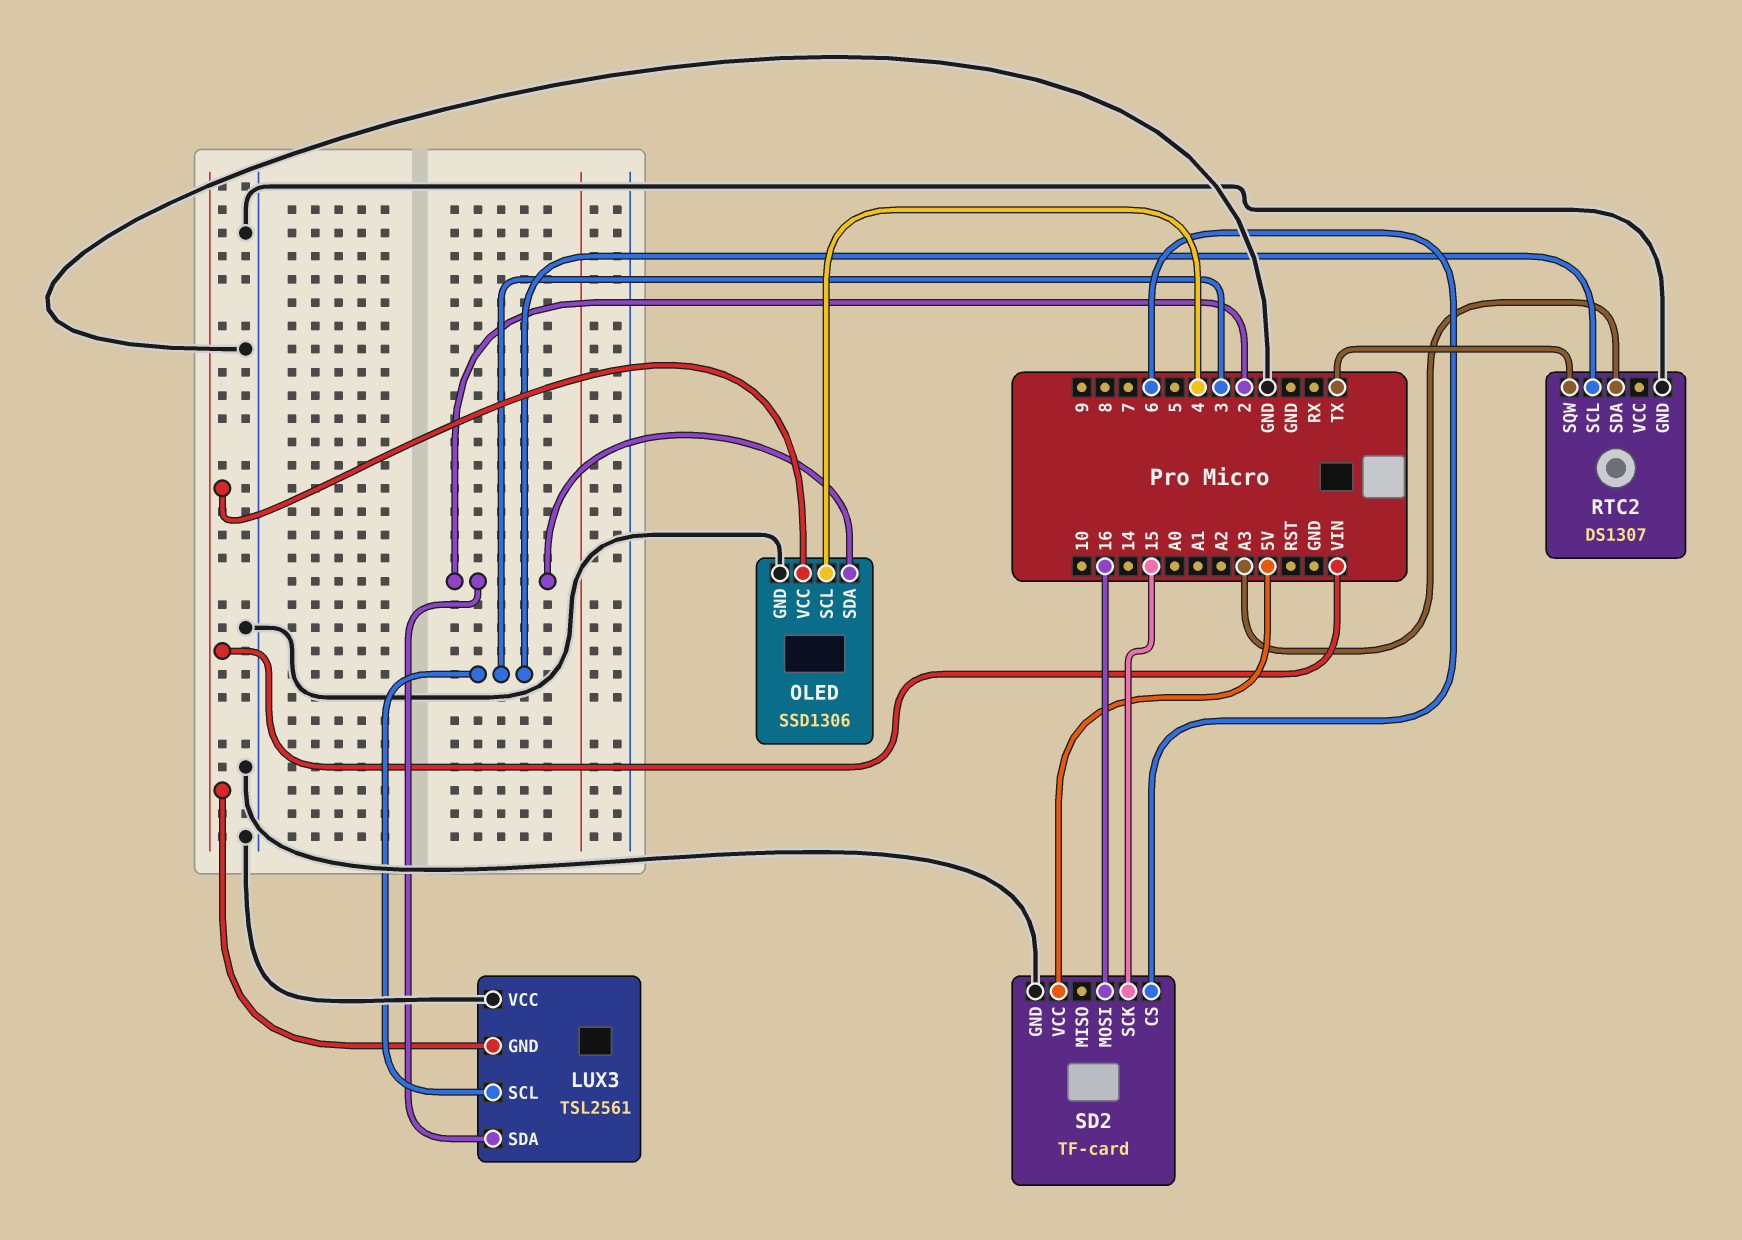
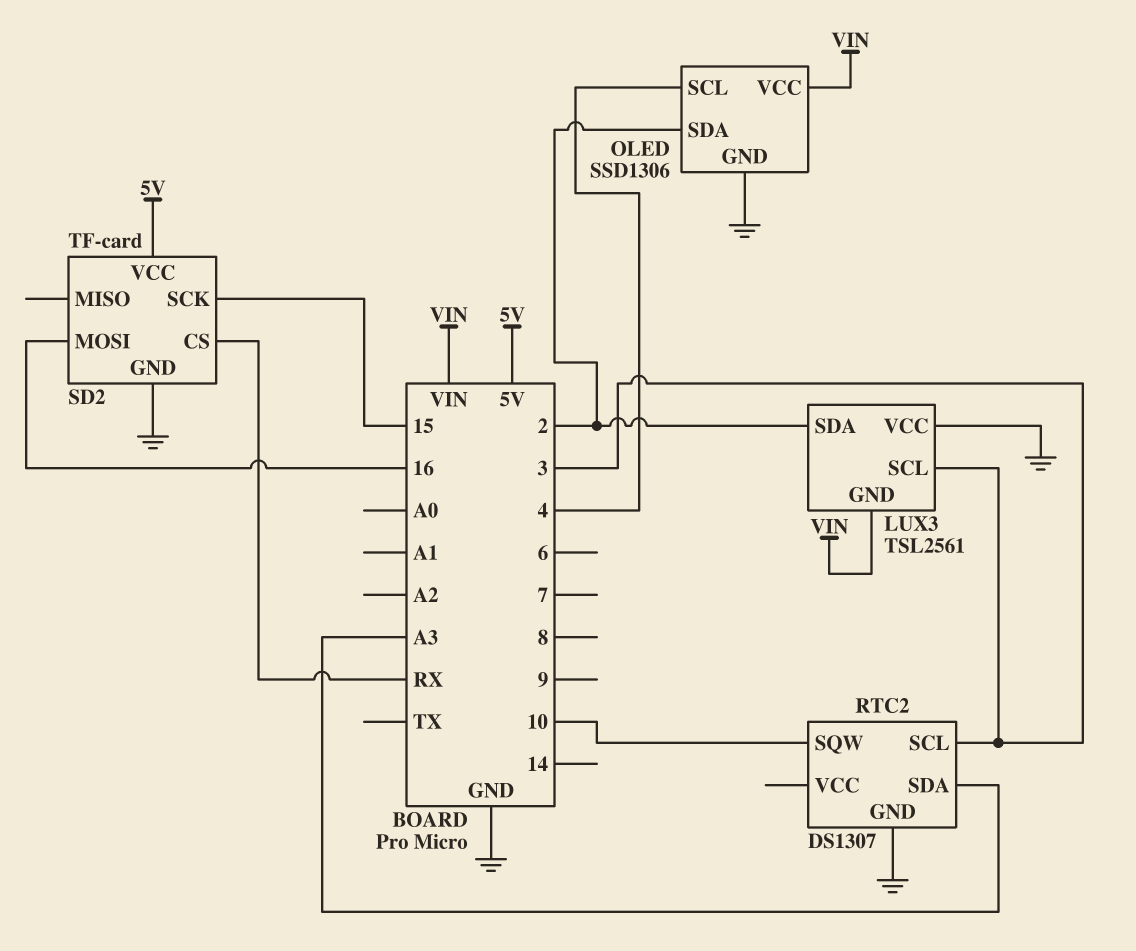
RTC2 pin SQW: TX -> 10
SD2 pin CS: 6 -> RX

